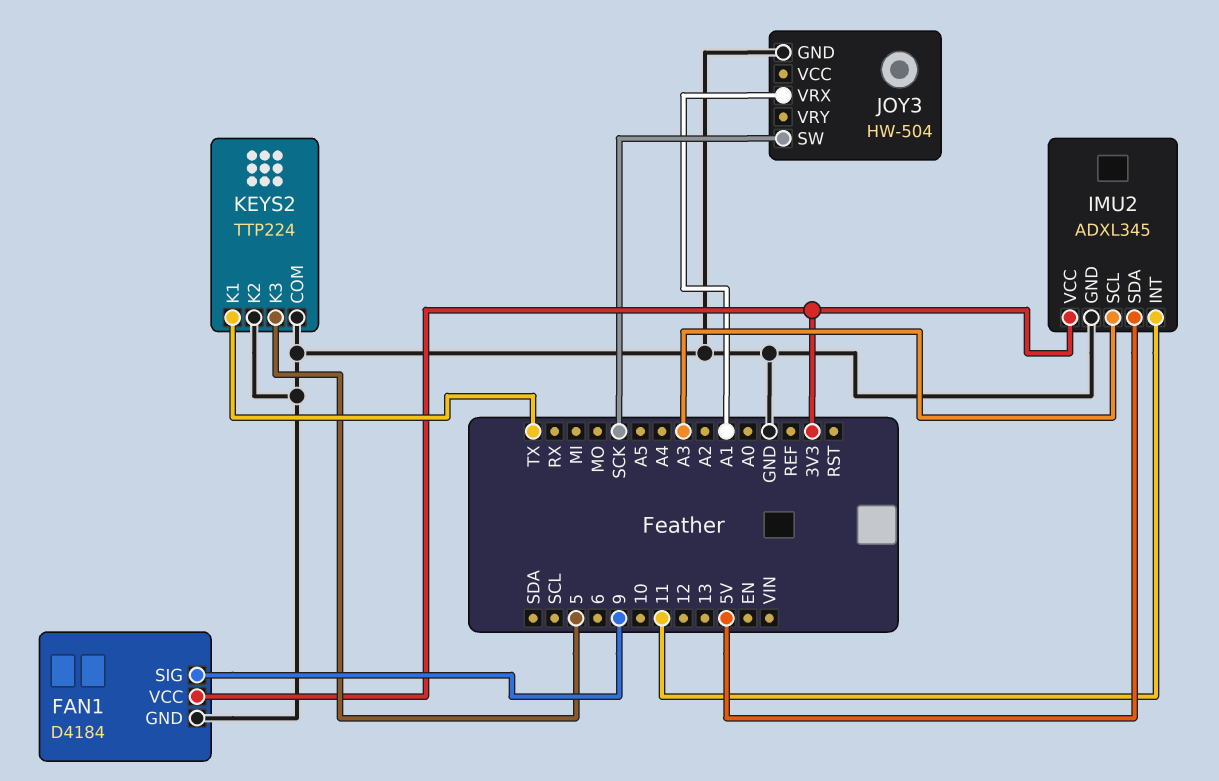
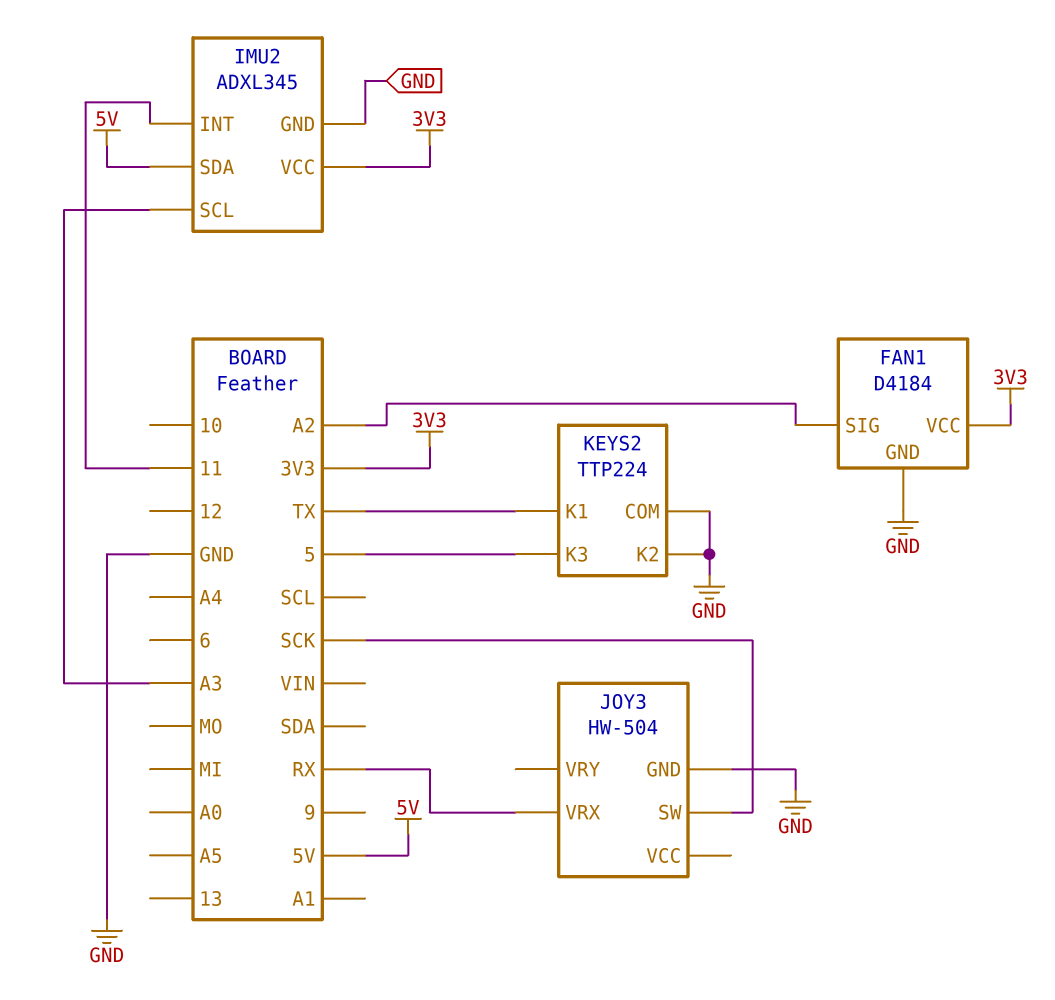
FAN1 pin SIG: 9 -> A2
JOY3 pin VRX: A1 -> RX

